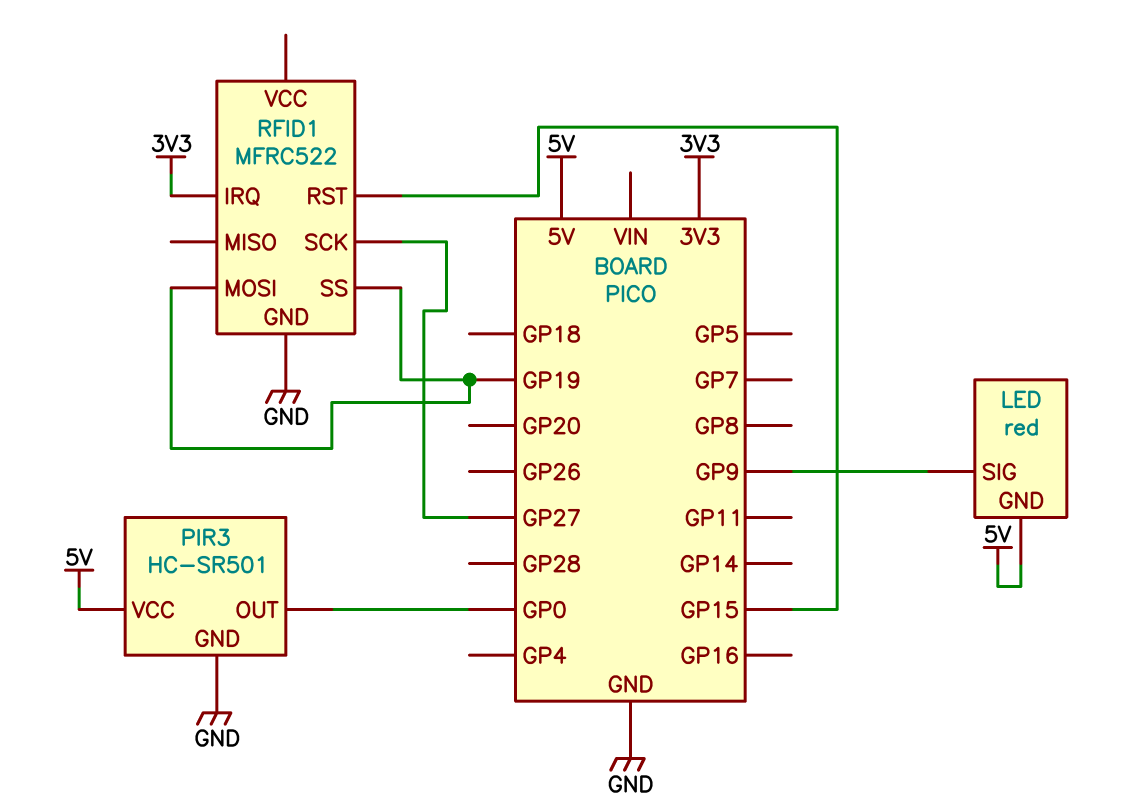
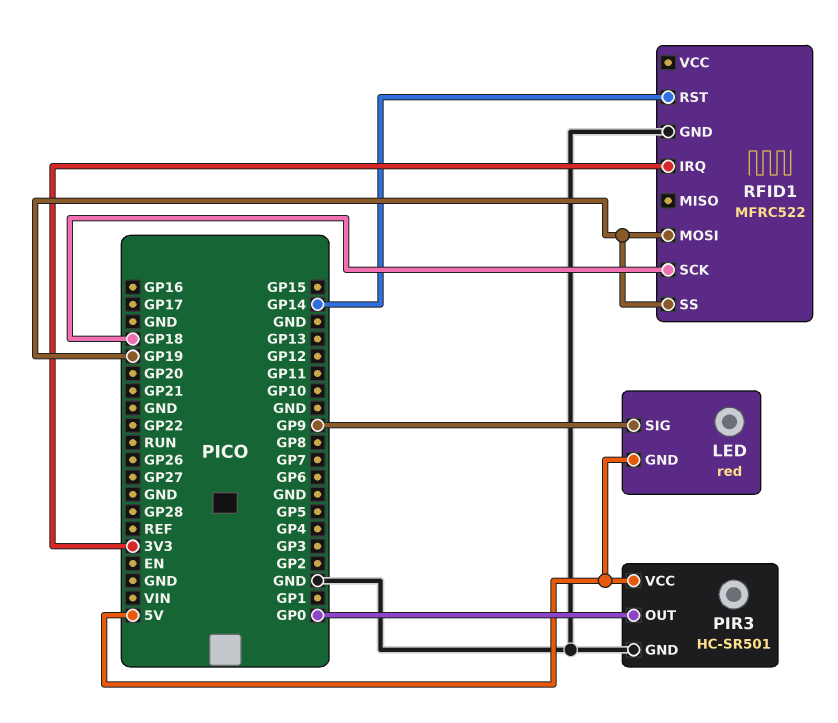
RFID1 pin RST: GP15 -> GP14
RFID1 pin SCK: GP27 -> GP18

